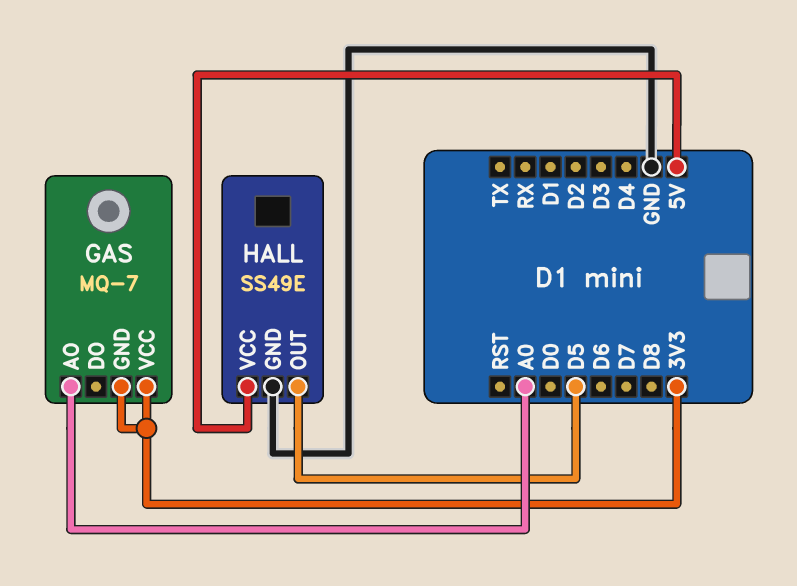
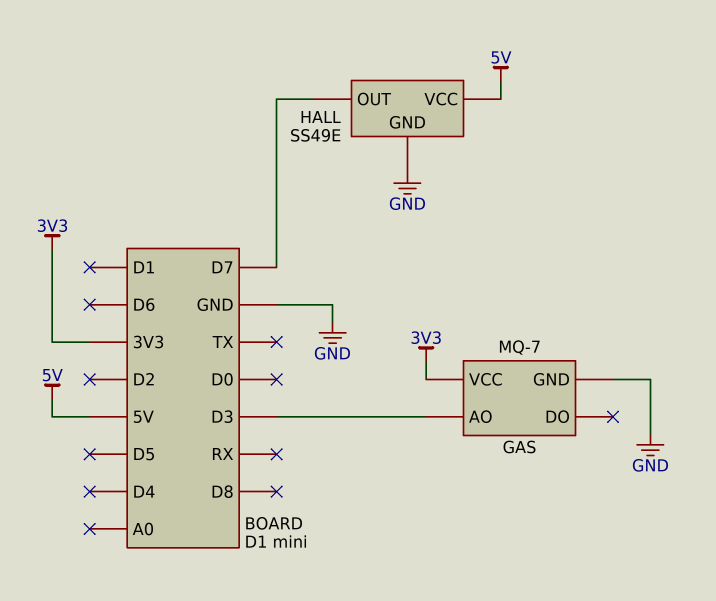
GAS pin AO: A0 -> D3
GAS pin GND: 3V3 -> GND
HALL pin OUT: D5 -> D7

